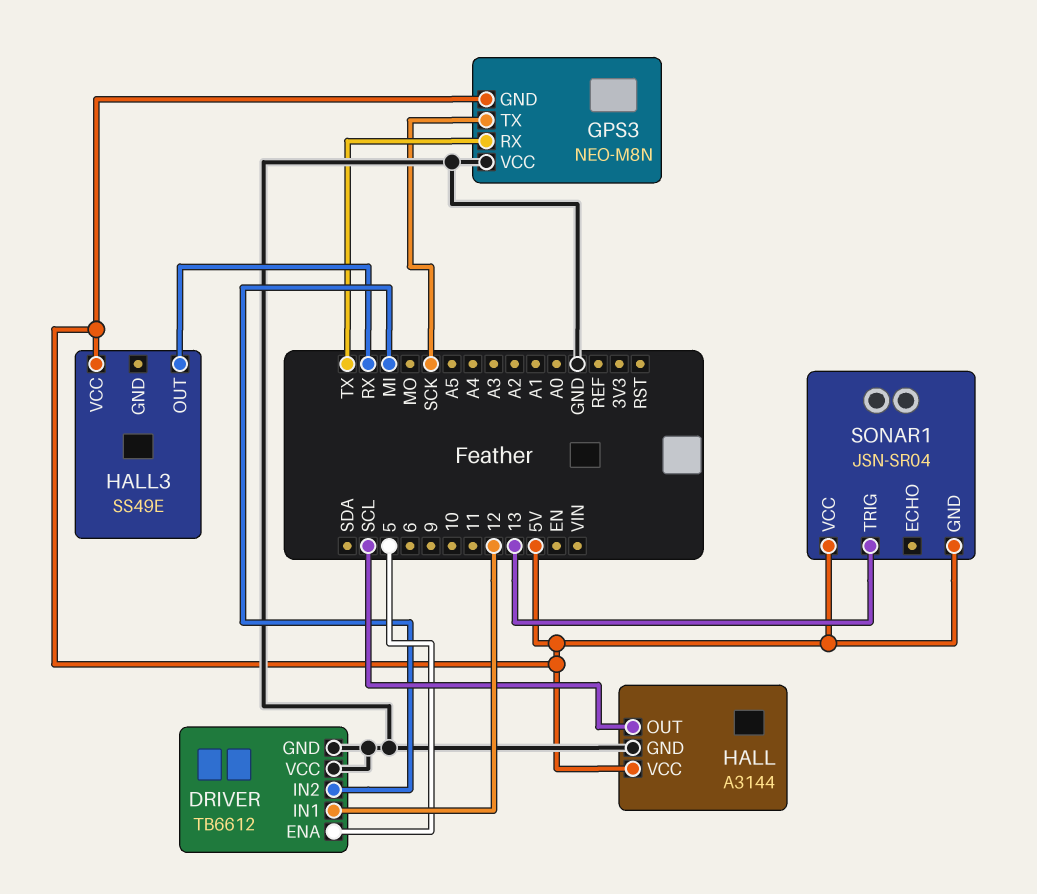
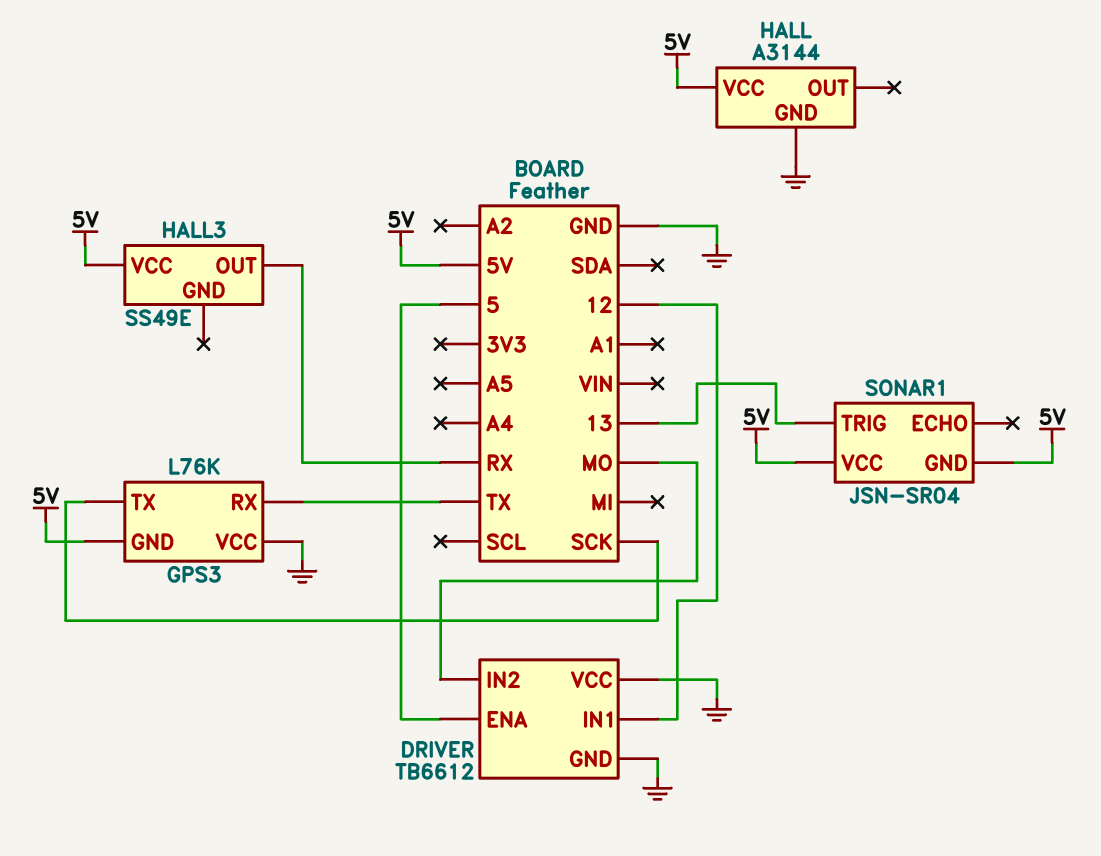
DRIVER pin IN2: MI -> MO
GPS3: NEO-M8N -> L76K
HALL pin OUT: SCL -> none

